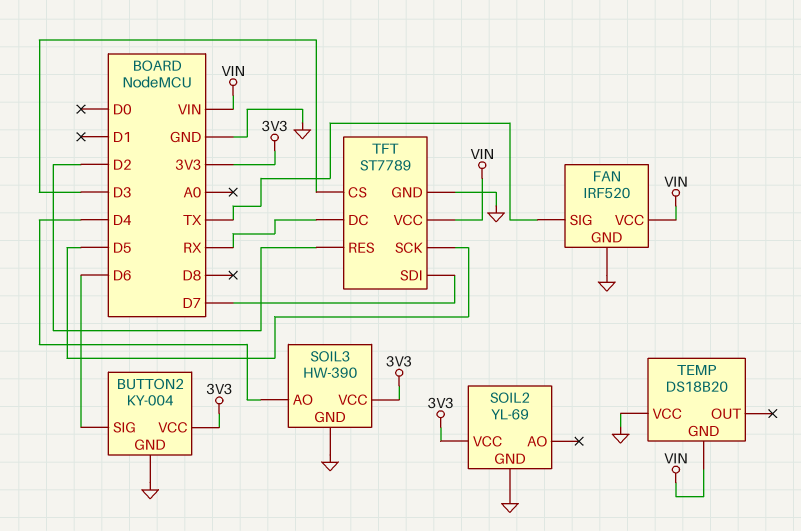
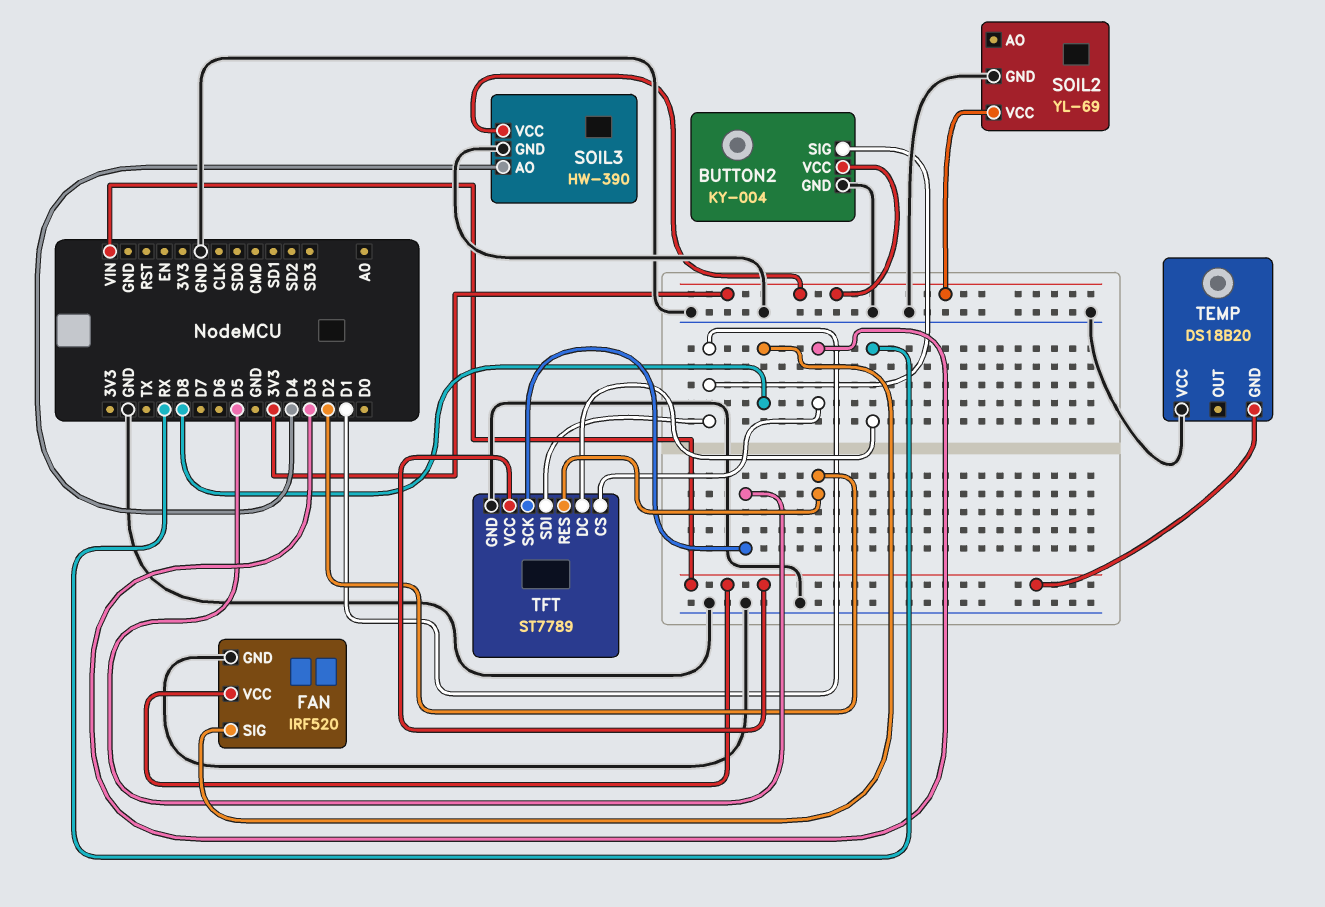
BUTTON2 pin SIG: D6 -> D1
FAN pin SIG: TX -> D8
TFT pin SDI: D7 -> D1

